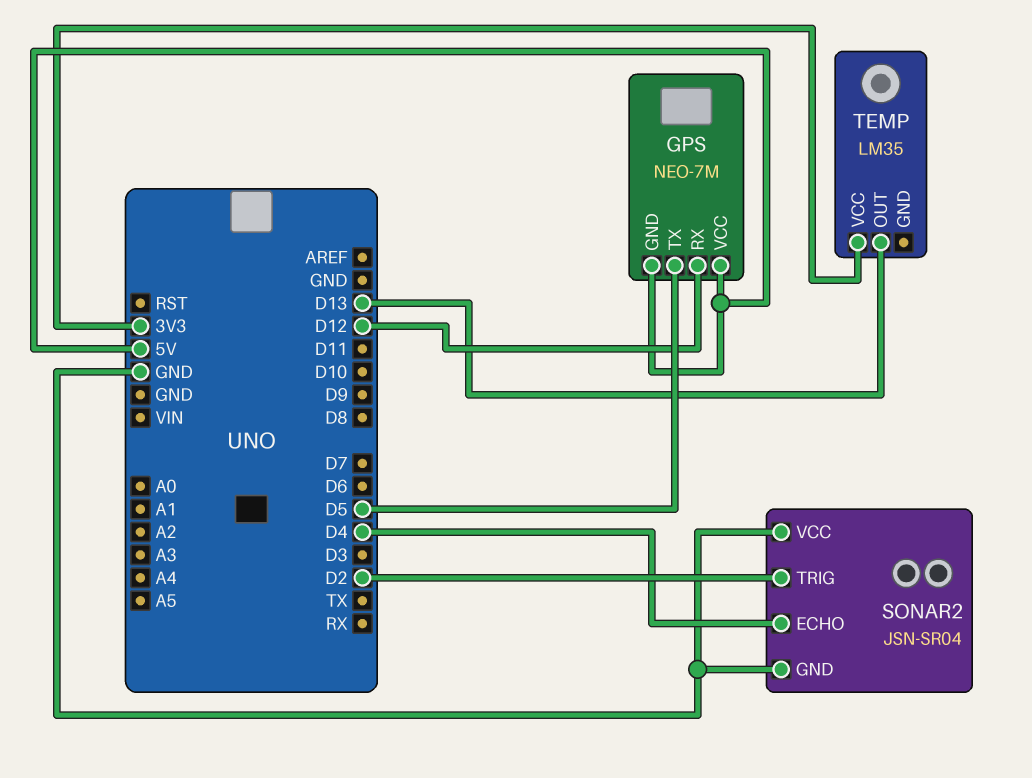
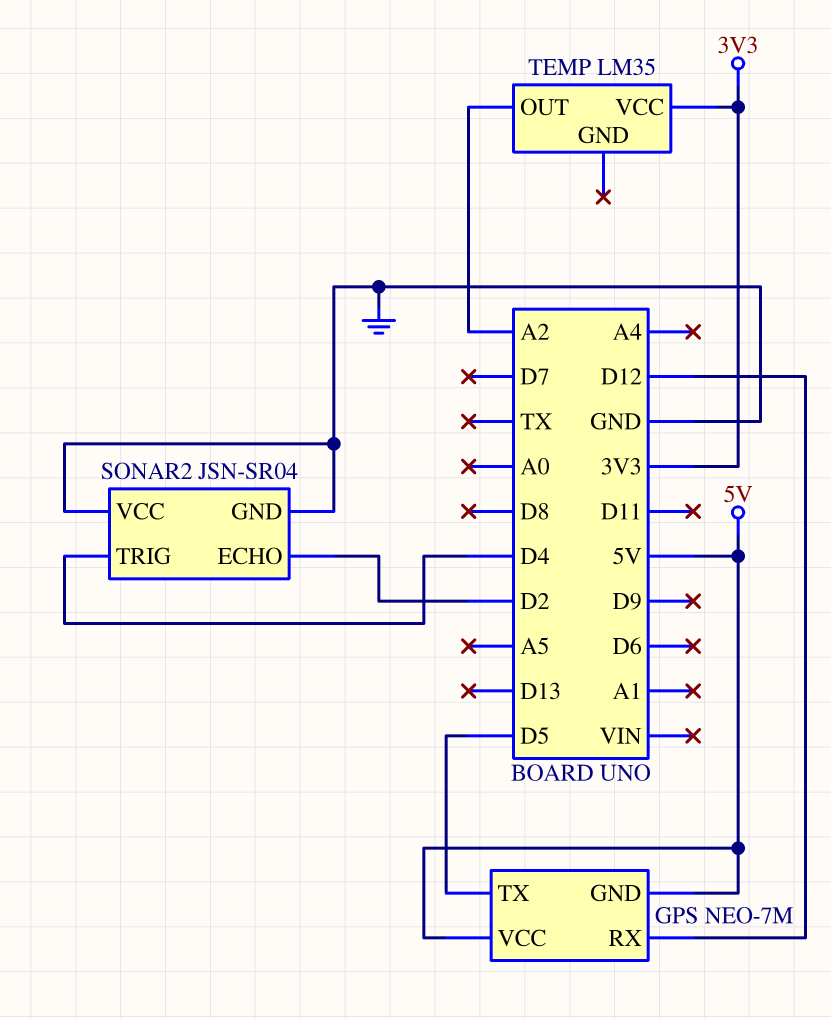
SONAR2 pin ECHO: D4 -> D2
SONAR2 pin TRIG: D2 -> D4
TEMP pin OUT: D13 -> A2

